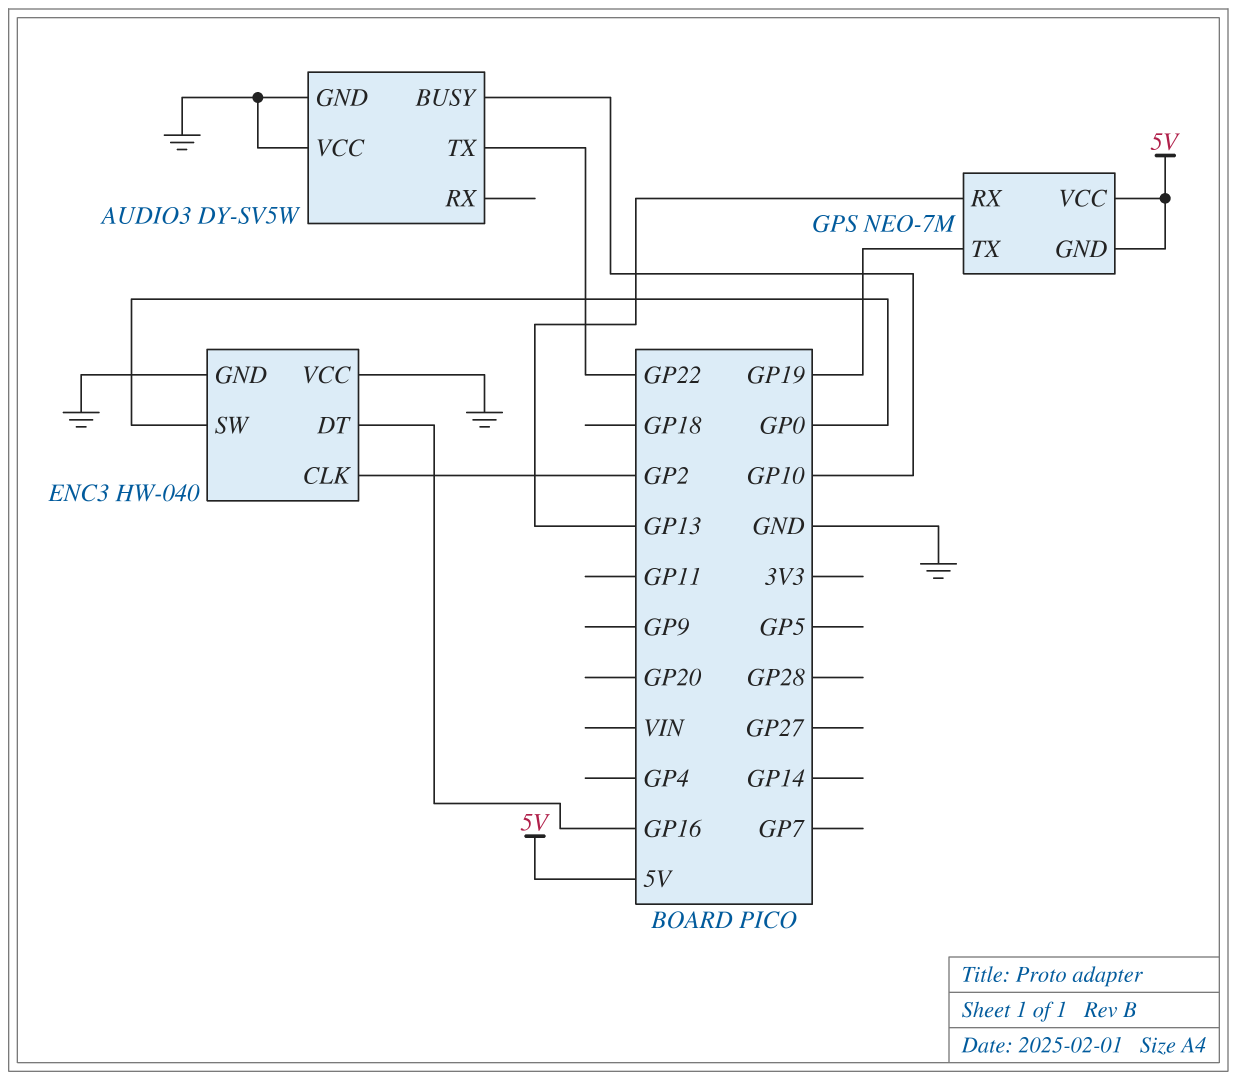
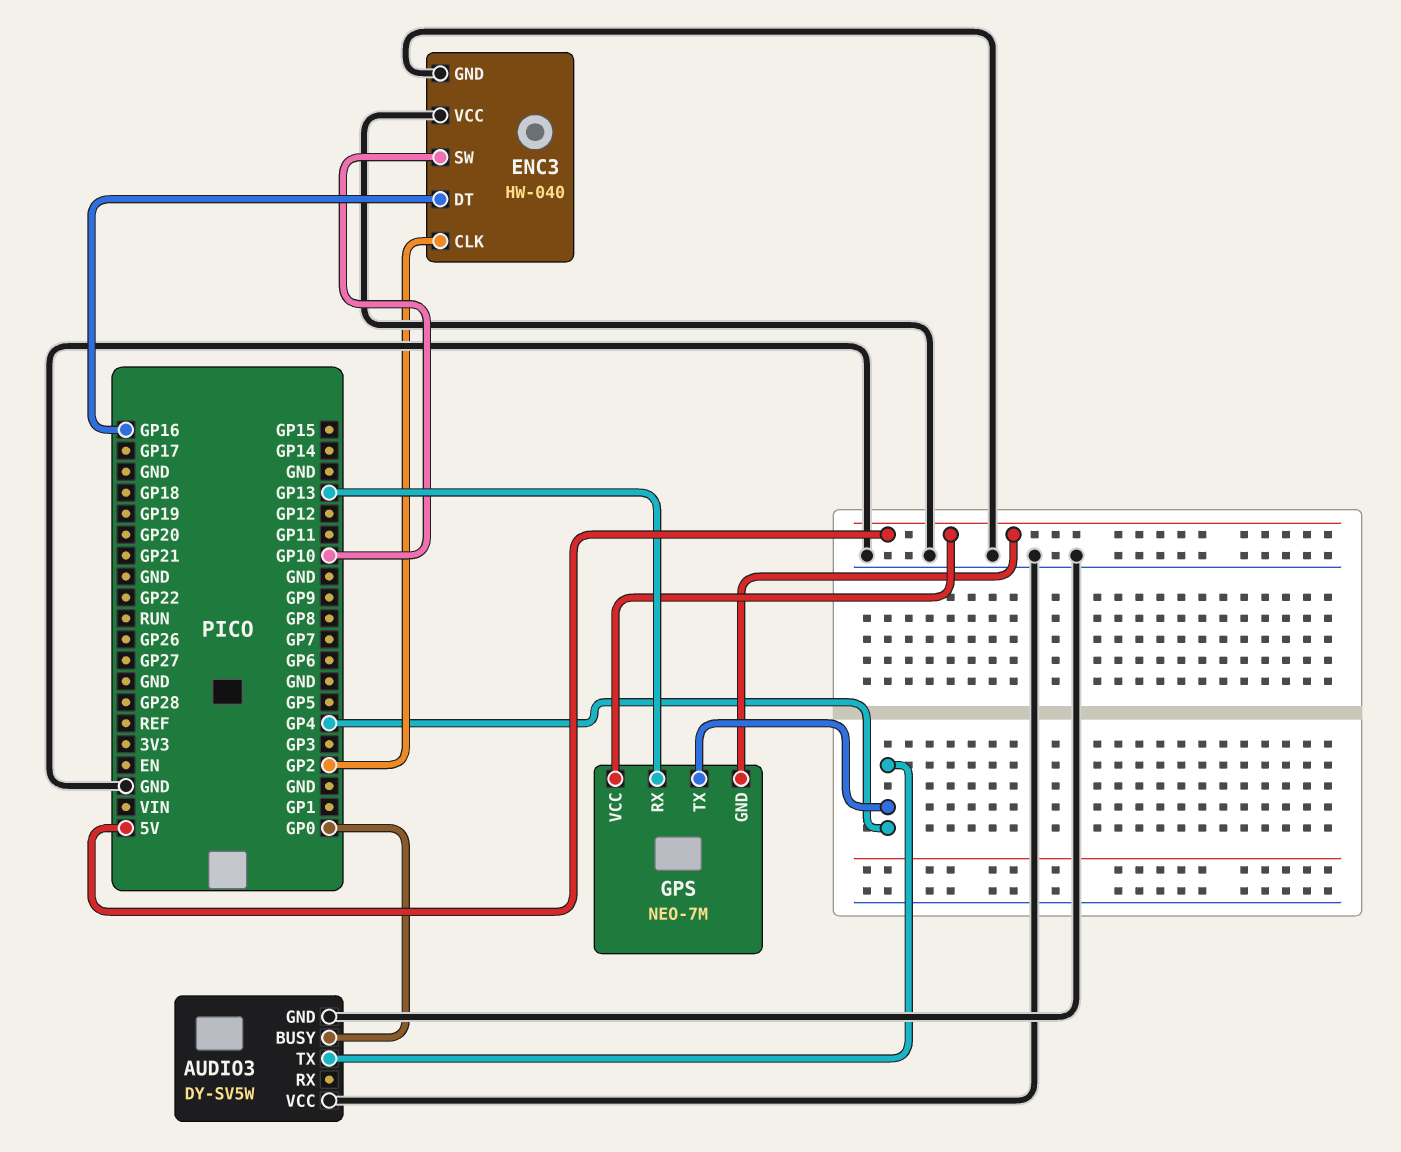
AUDIO3 pin BUSY: GP10 -> GP0
AUDIO3 pin TX: GP22 -> GP4
ENC3 pin SW: GP0 -> GP10
GPS pin TX: GP19 -> GP4

